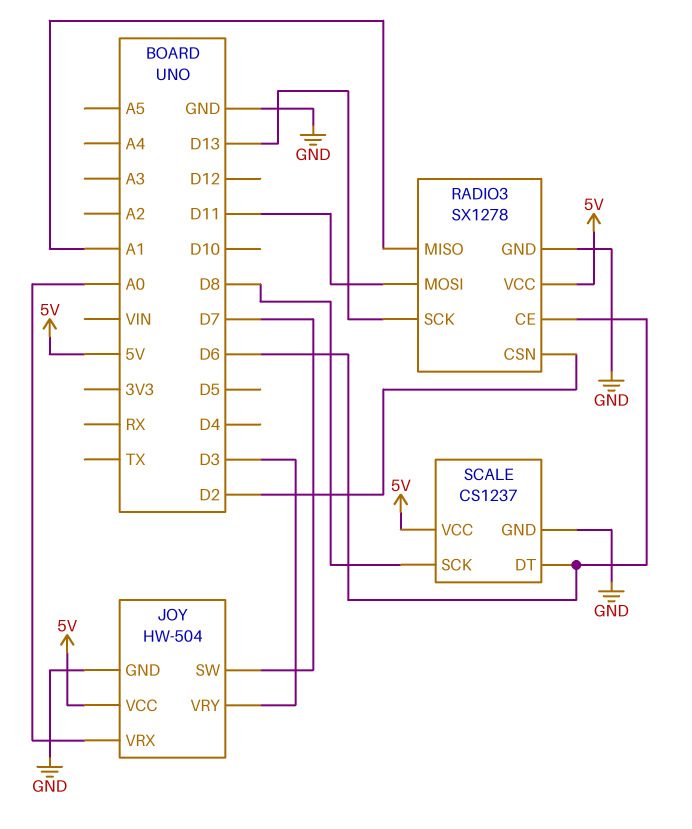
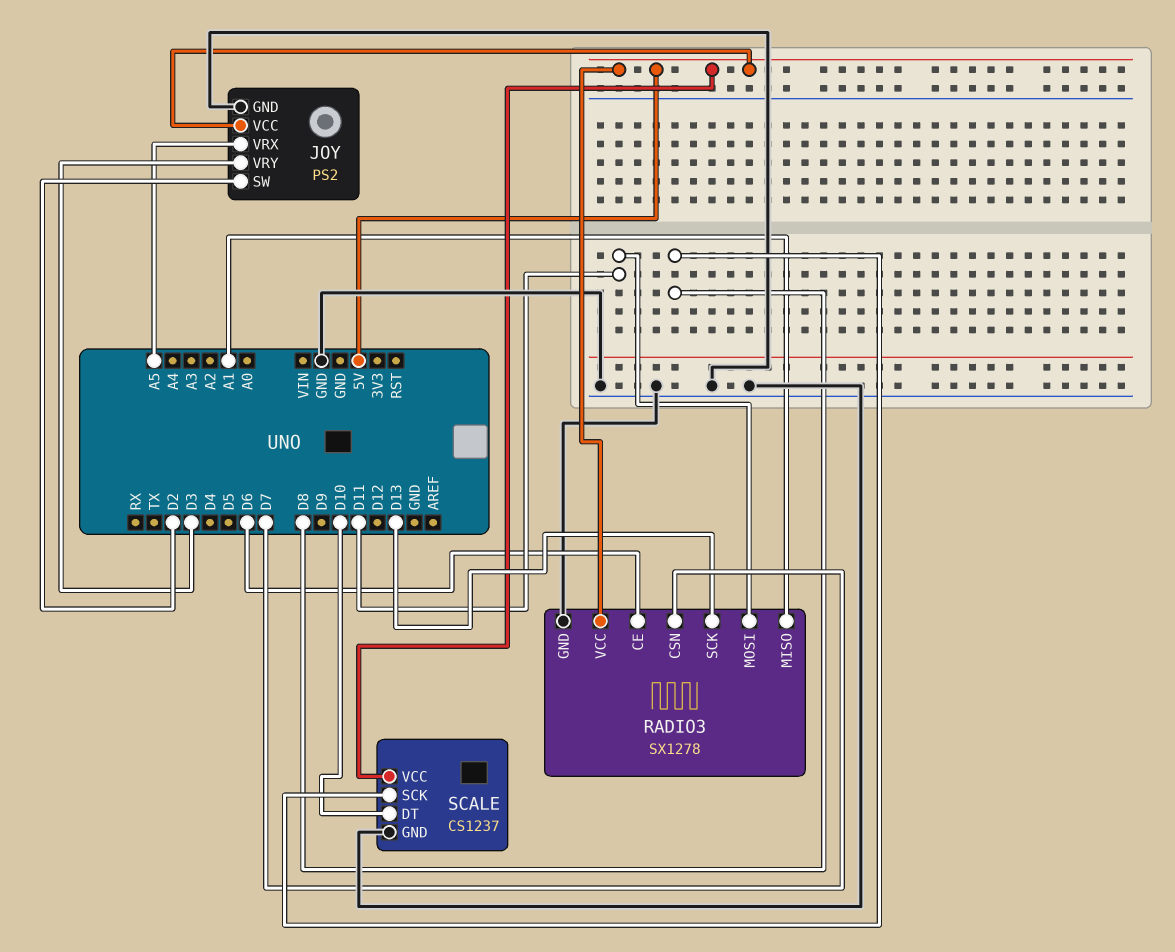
JOY: HW-504 -> PS2
JOY pin SW: D7 -> D2
JOY pin VRX: A0 -> A5
RADIO3 pin CSN: D2 -> D7
SCALE pin DT: D6 -> D10

